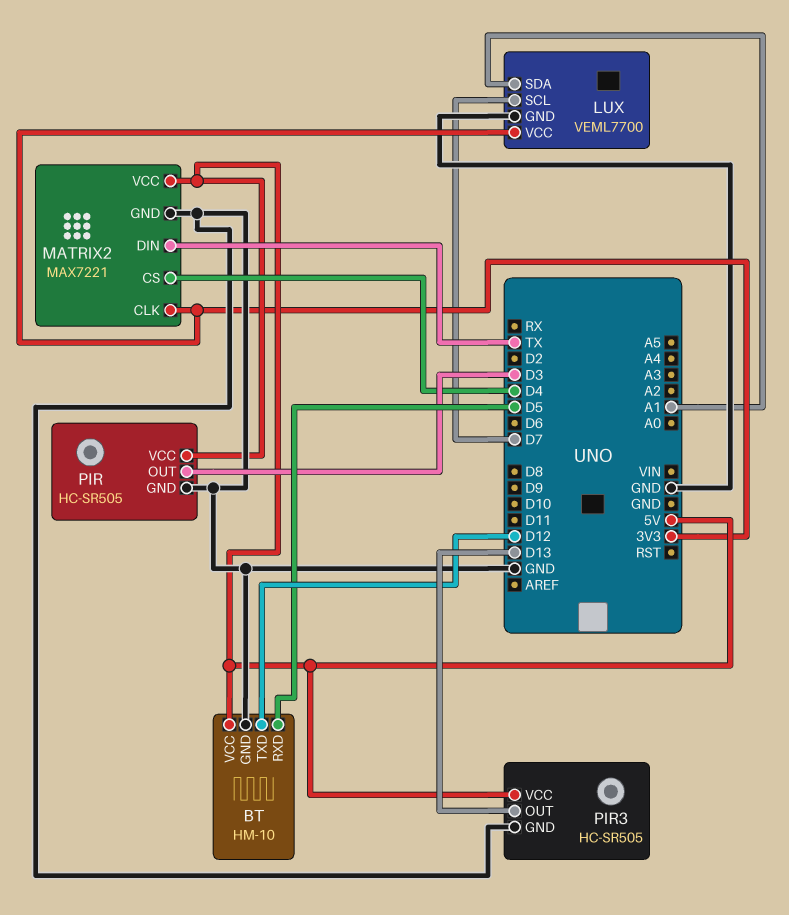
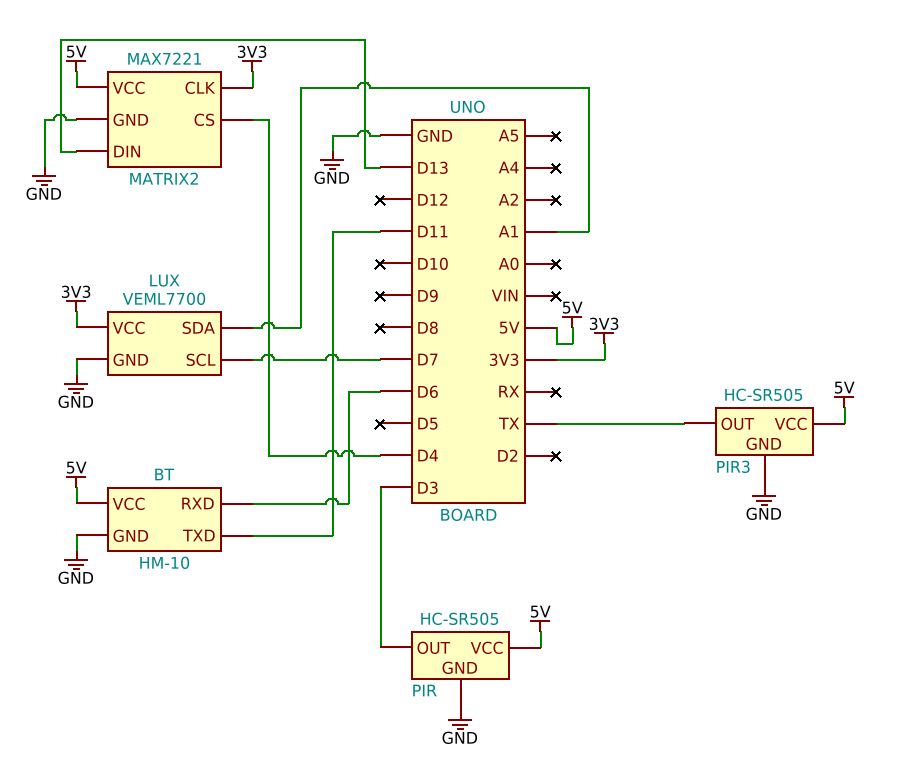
BT pin RXD: D5 -> D6
BT pin TXD: D12 -> D11
MATRIX2 pin DIN: TX -> D13
PIR3 pin OUT: D13 -> TX

